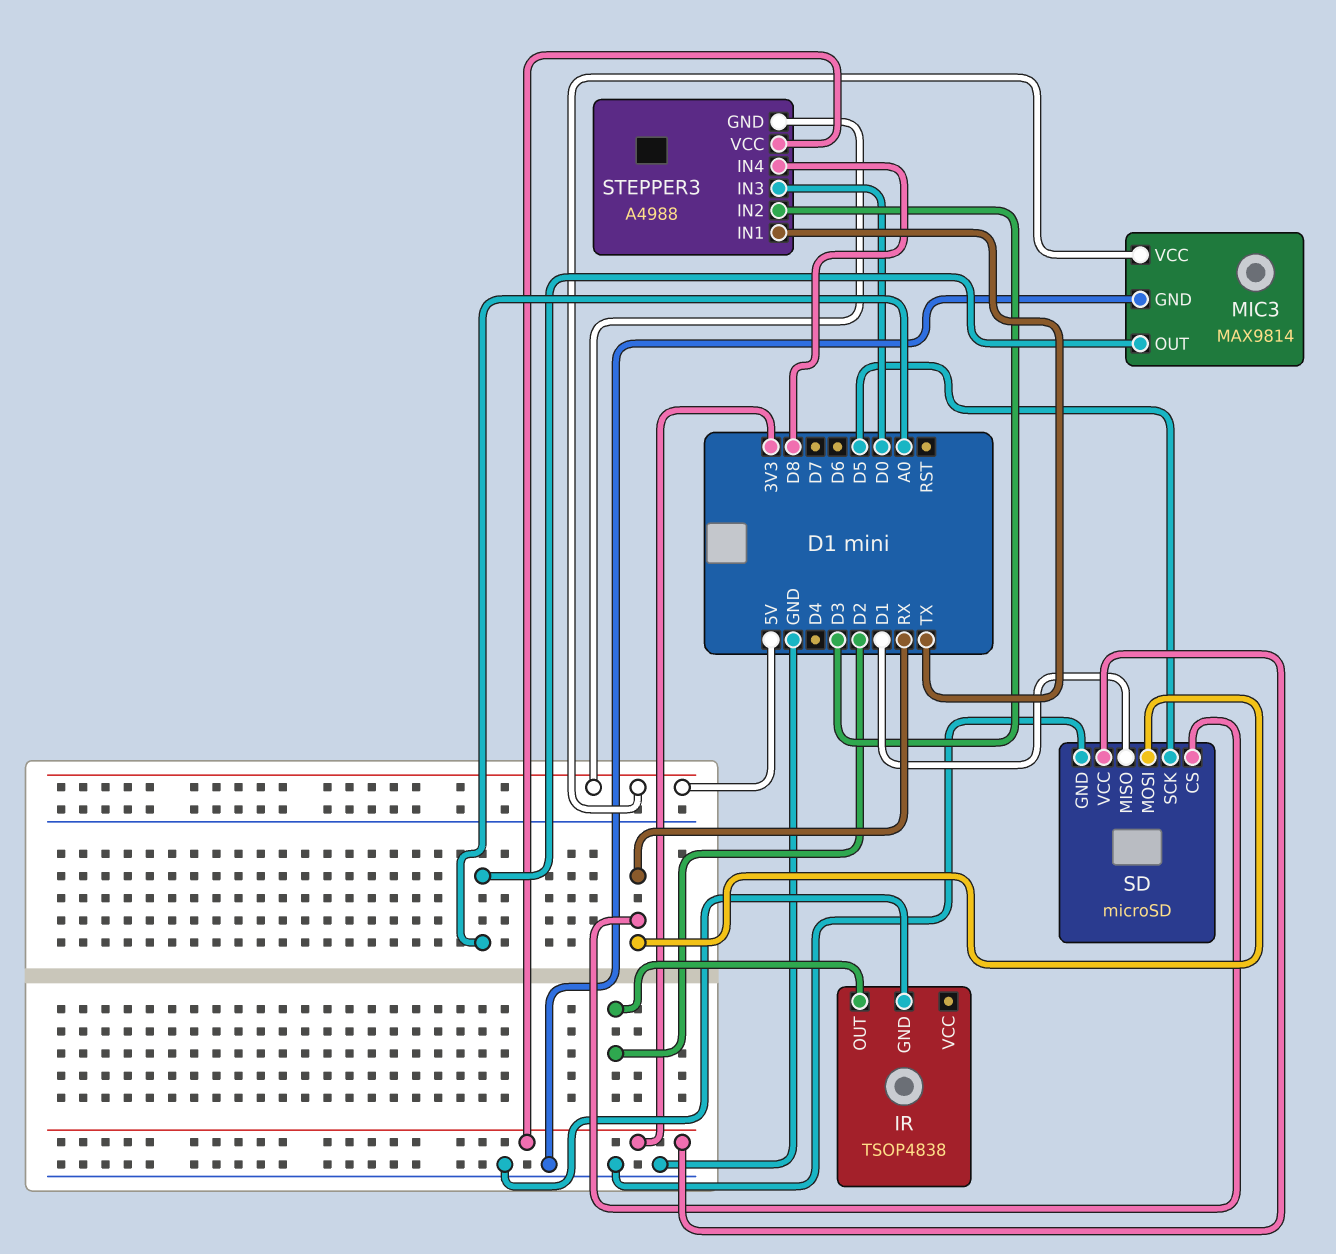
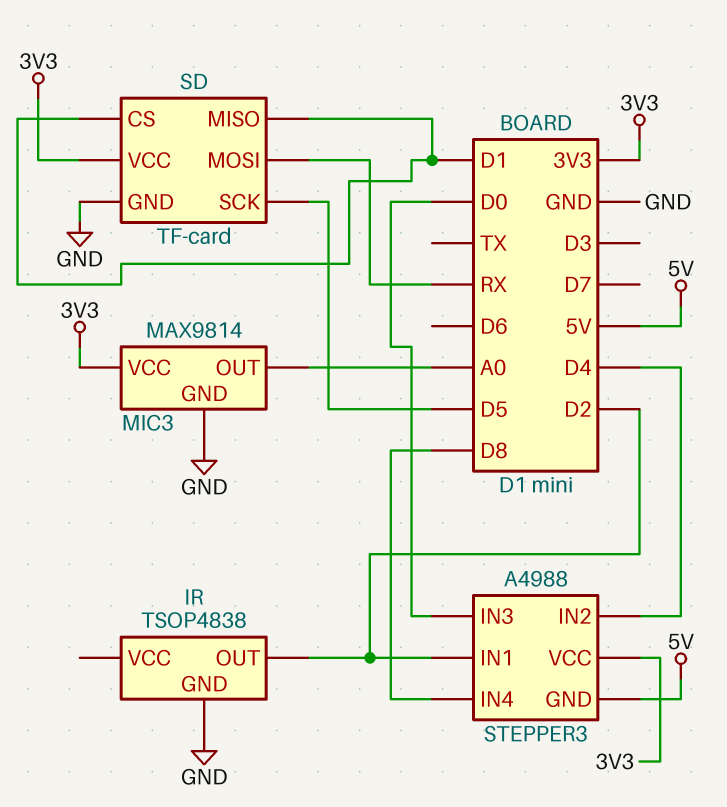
MIC3 pin VCC: 5V -> 3V3
SD: microSD -> TF-card
SD pin CS: RX -> D1
STEPPER3 pin IN1: TX -> D2
STEPPER3 pin IN2: D3 -> D4

